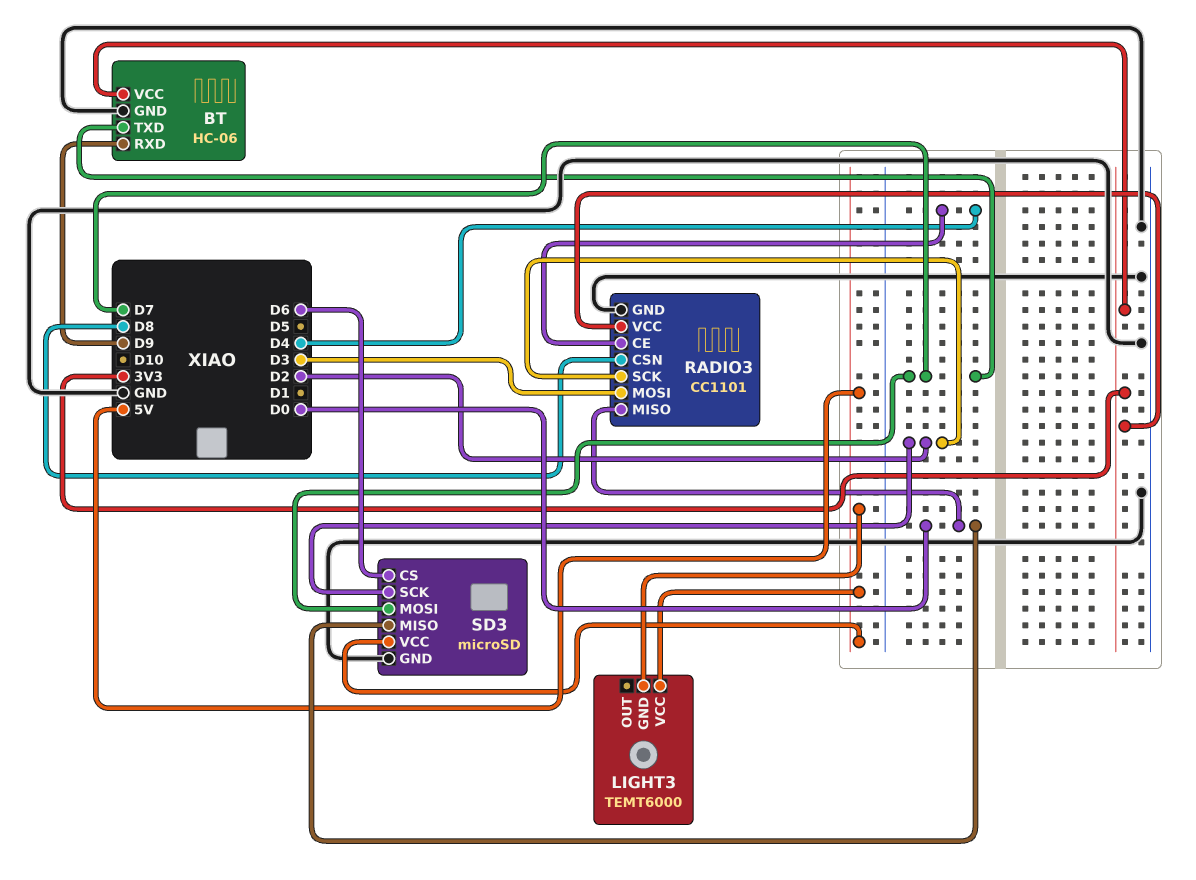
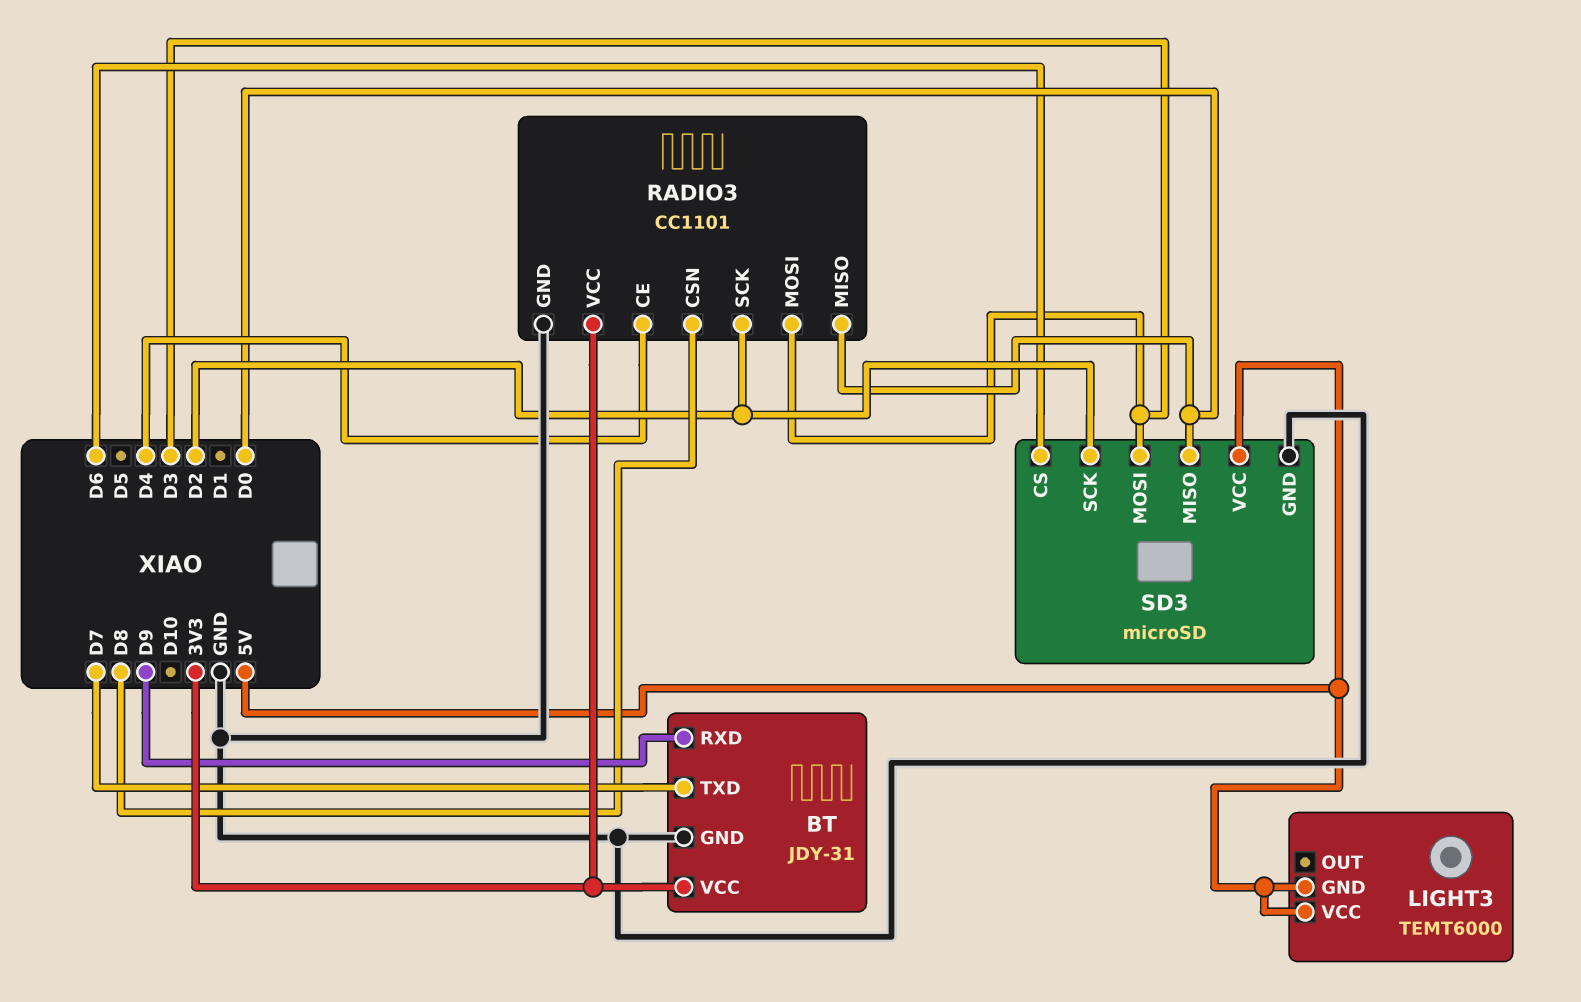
BT: HC-06 -> JDY-31
SD3 pin MOSI: D7 -> D3

